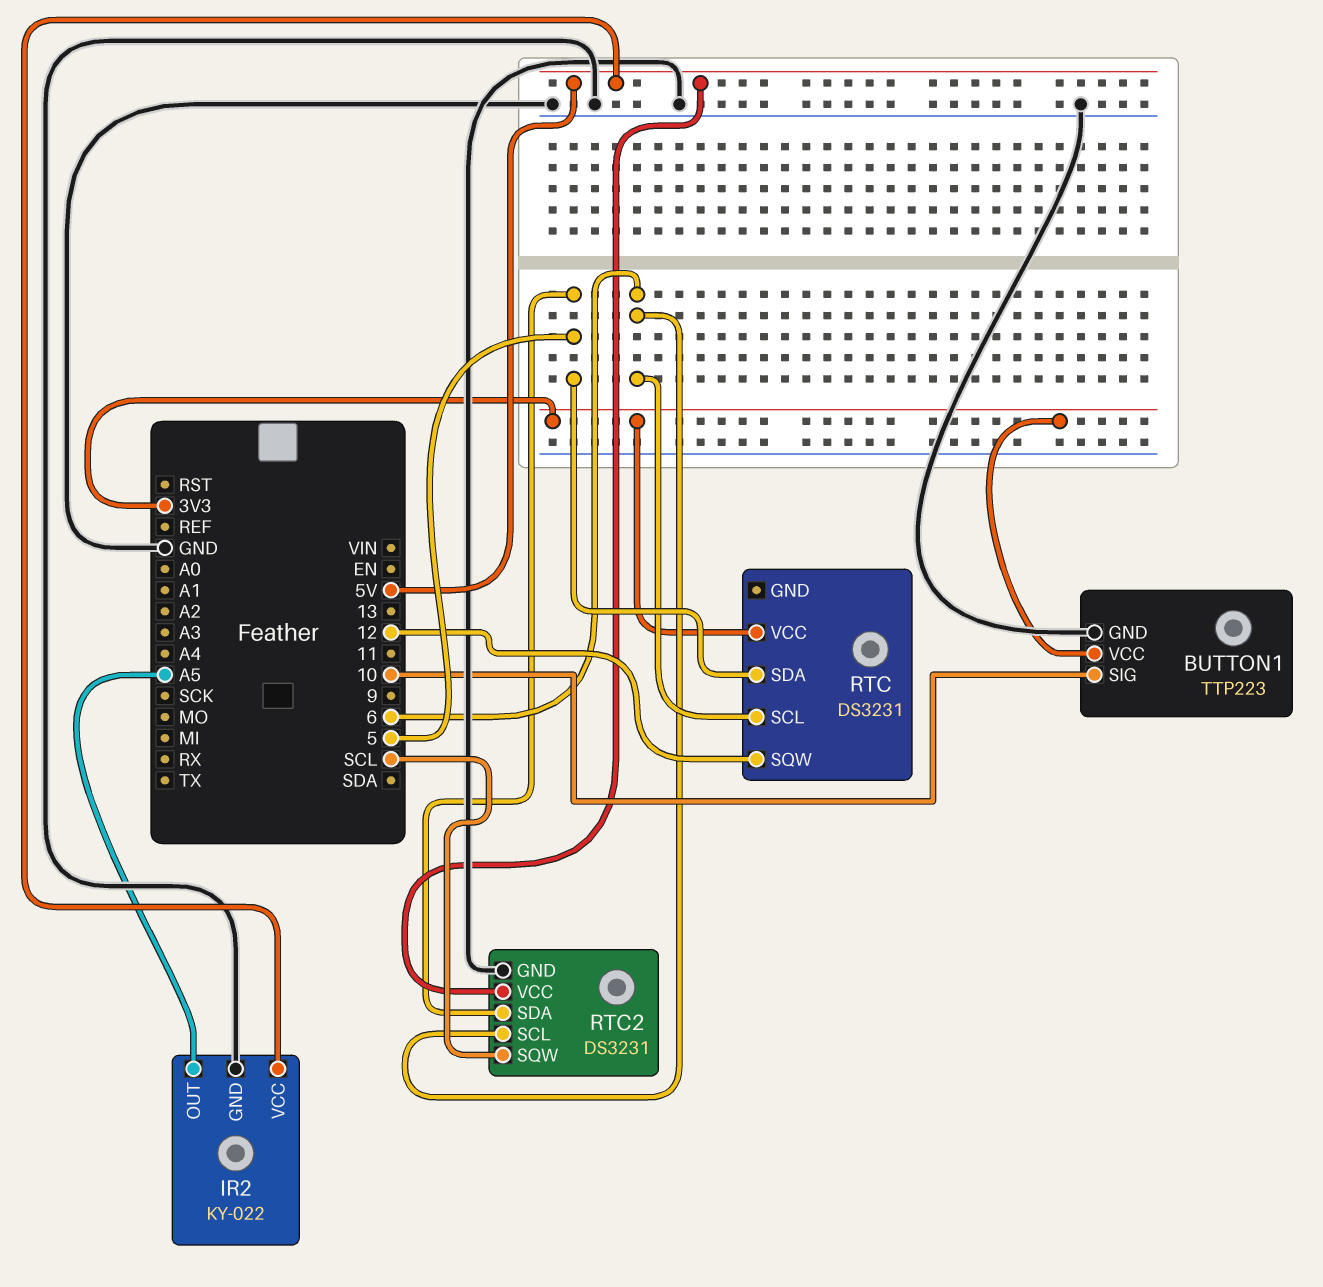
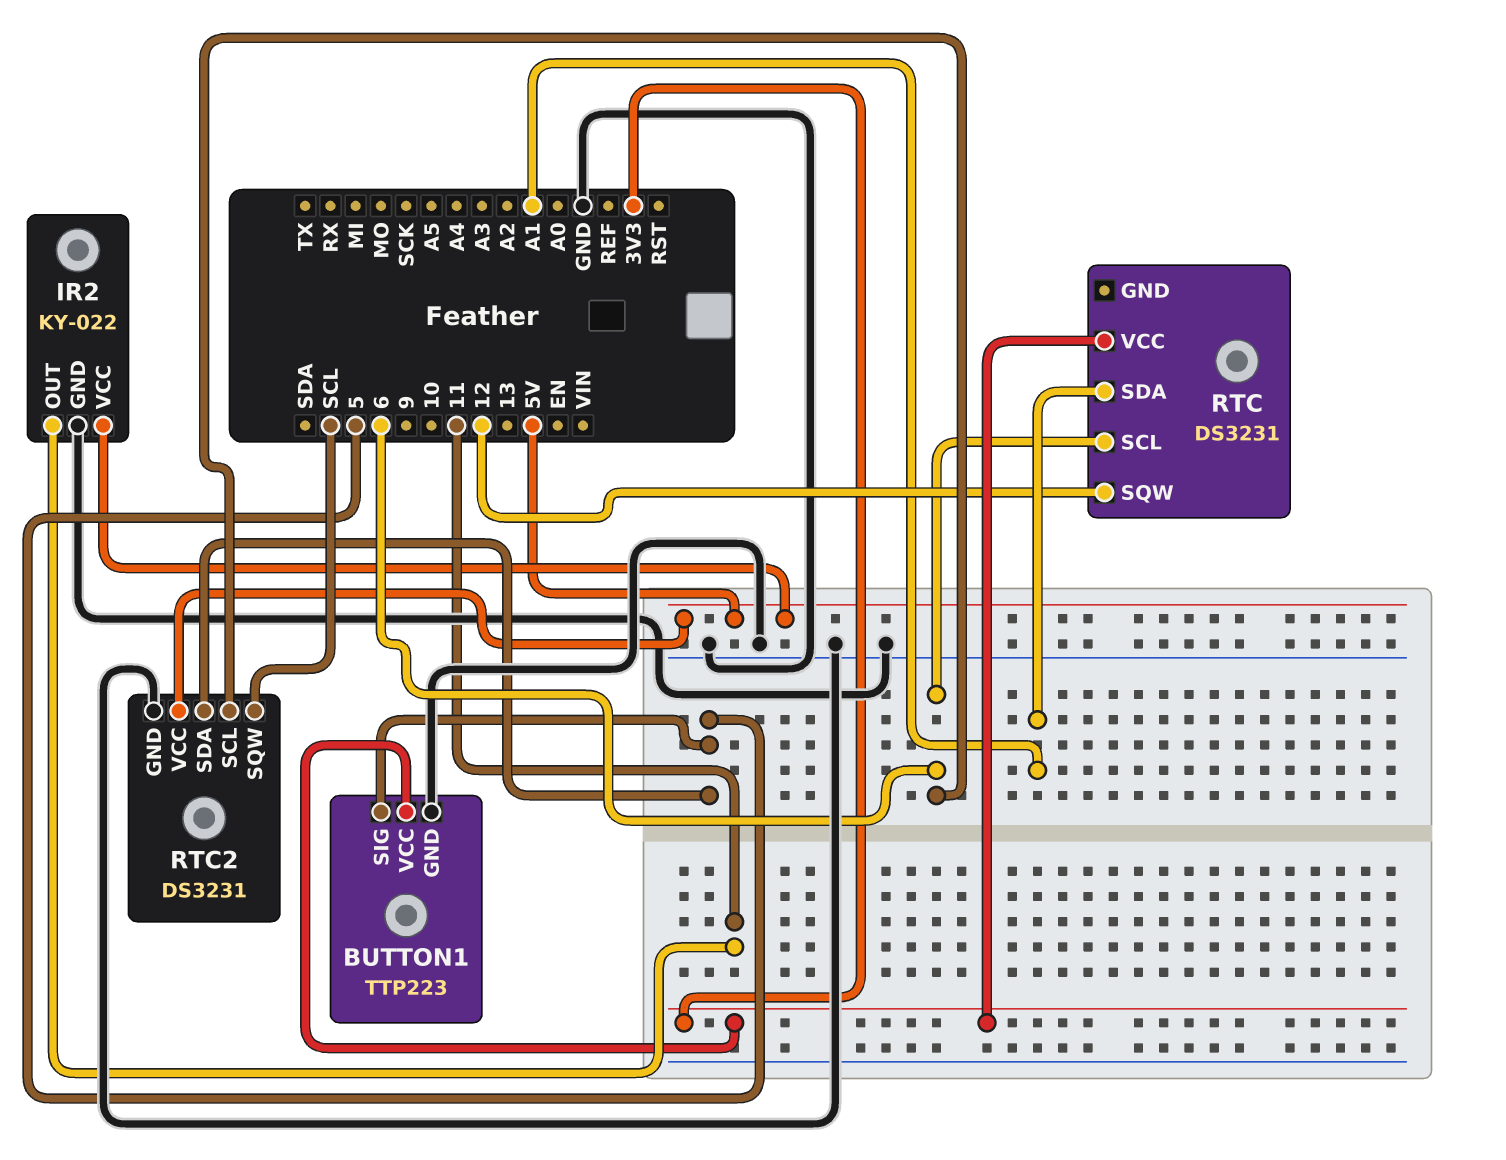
BUTTON1 pin SIG: 10 -> 5
IR2 pin OUT: A5 -> 11
RTC pin SDA: 5 -> A1

